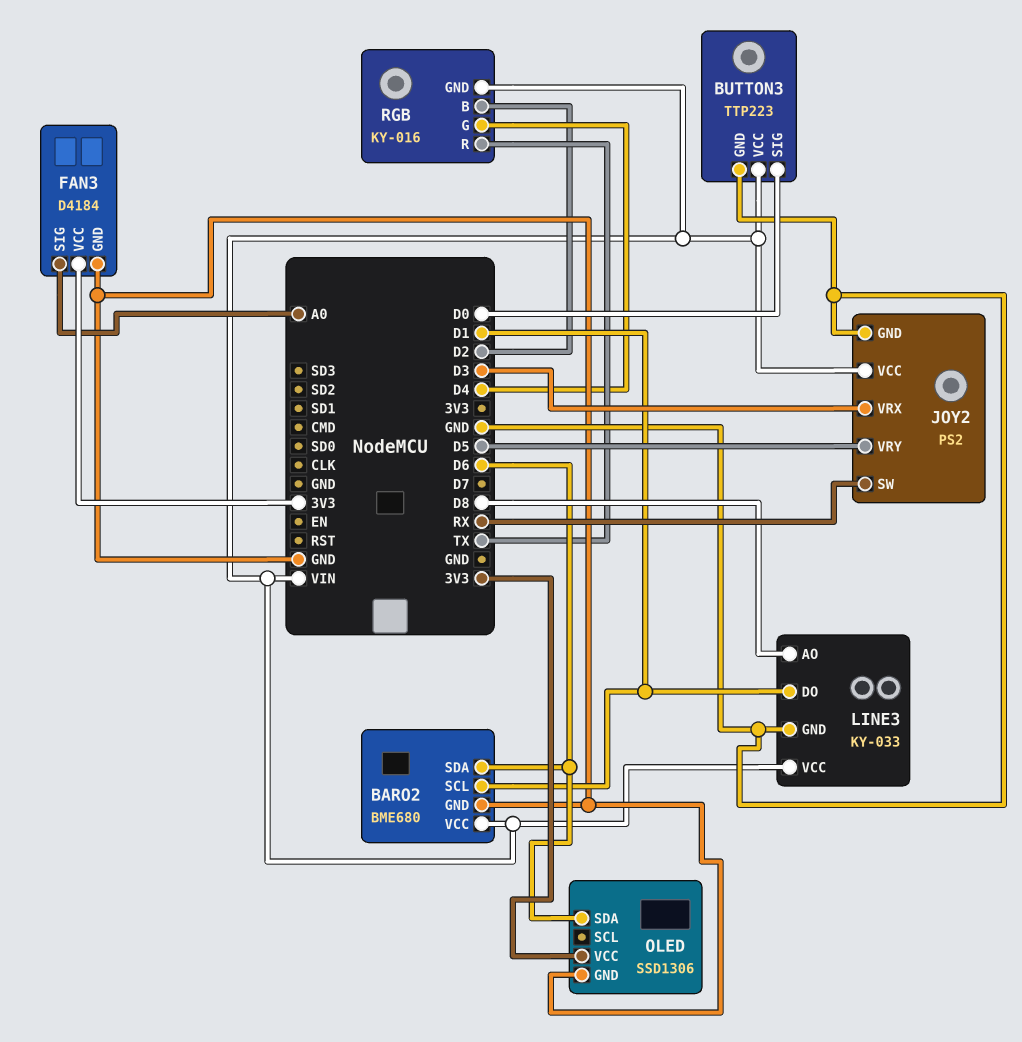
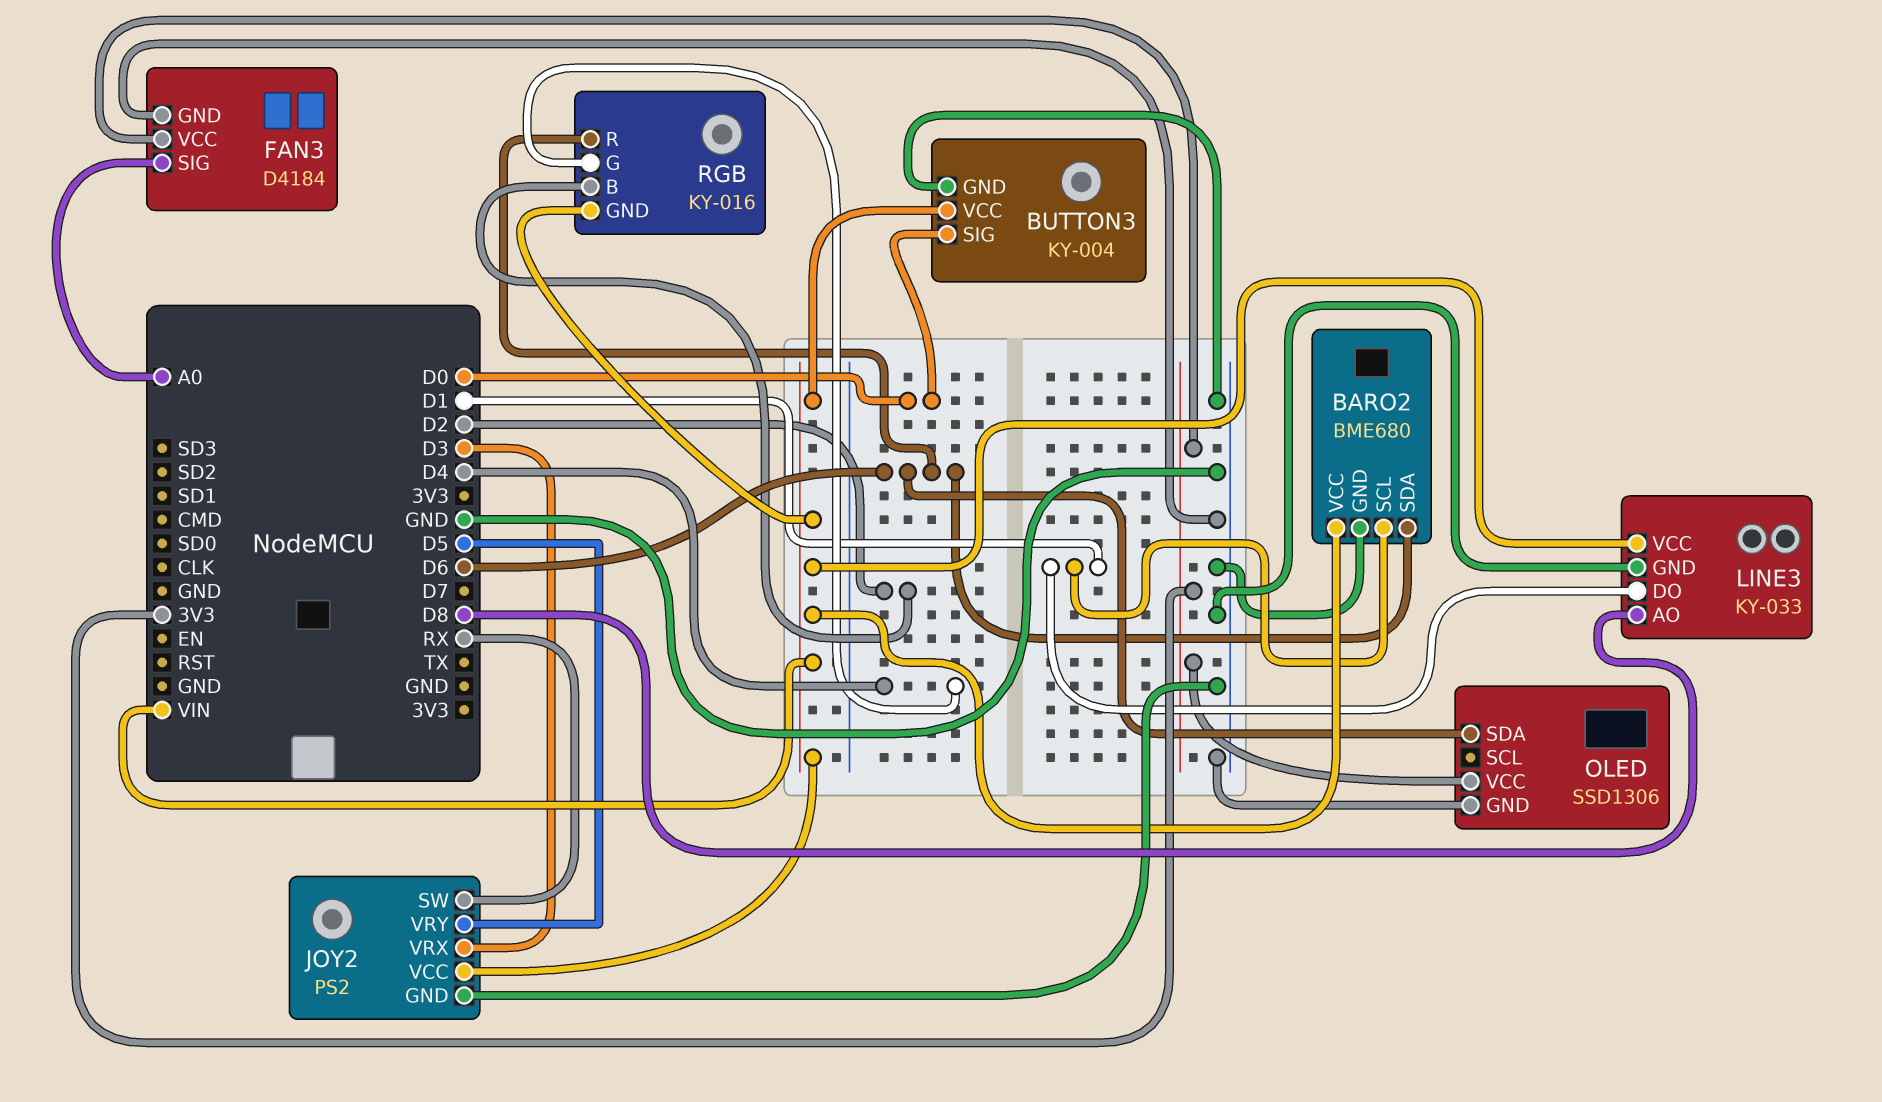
BUTTON3: TTP223 -> KY-004
RGB pin R: TX -> D6

